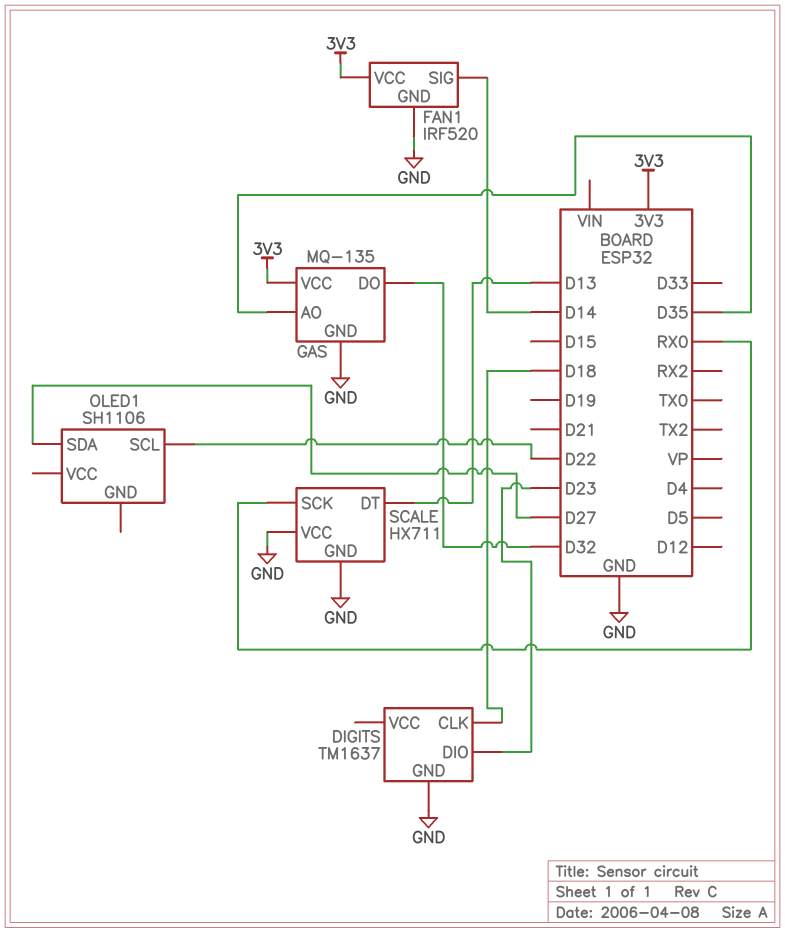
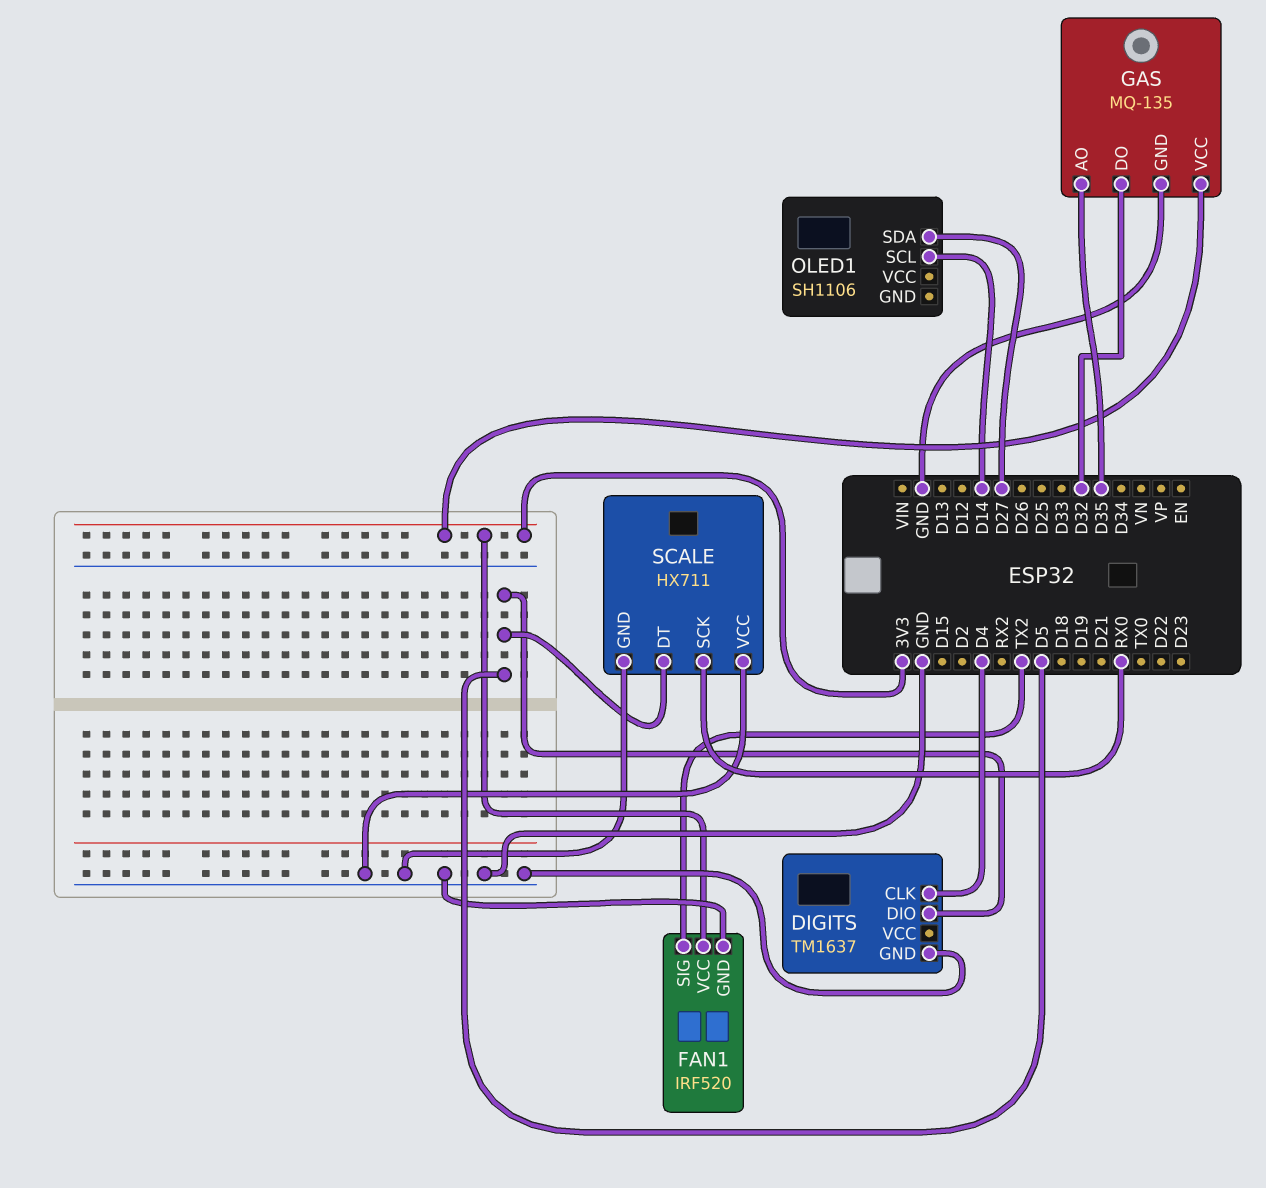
DIGITS pin CLK: D18 -> D4
DIGITS pin DIO: D23 -> D5
FAN1 pin SIG: D14 -> TX2
OLED1 pin SCL: D22 -> D14
SCALE pin DT: D13 -> D5

